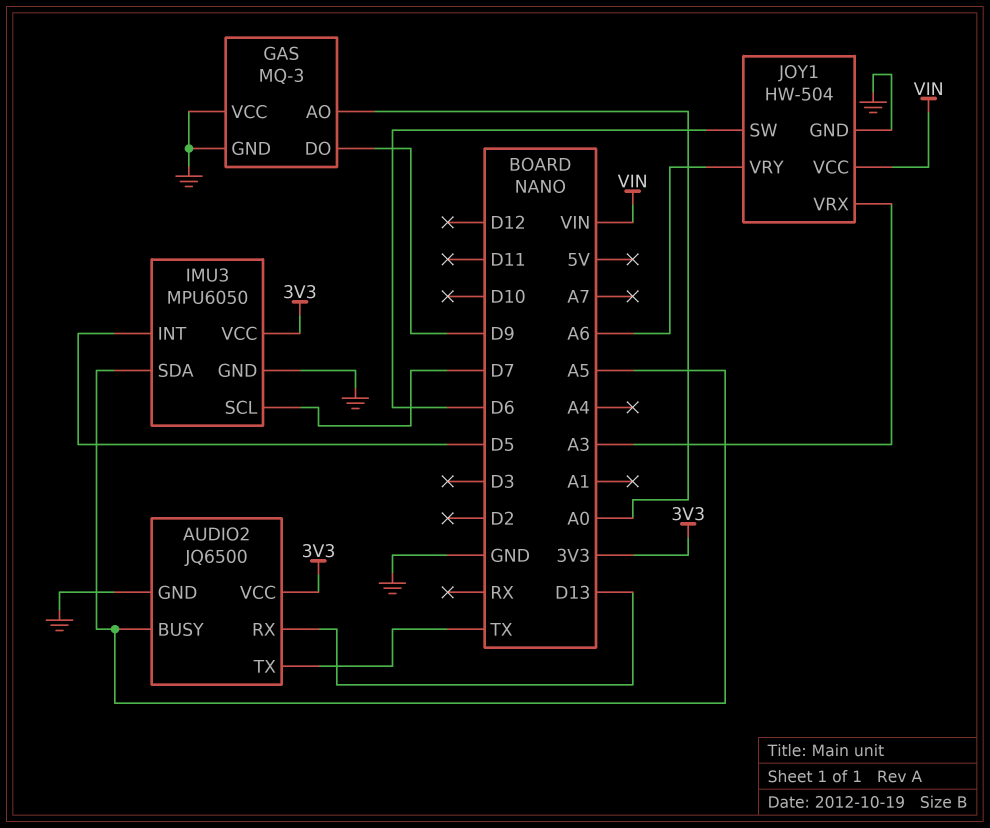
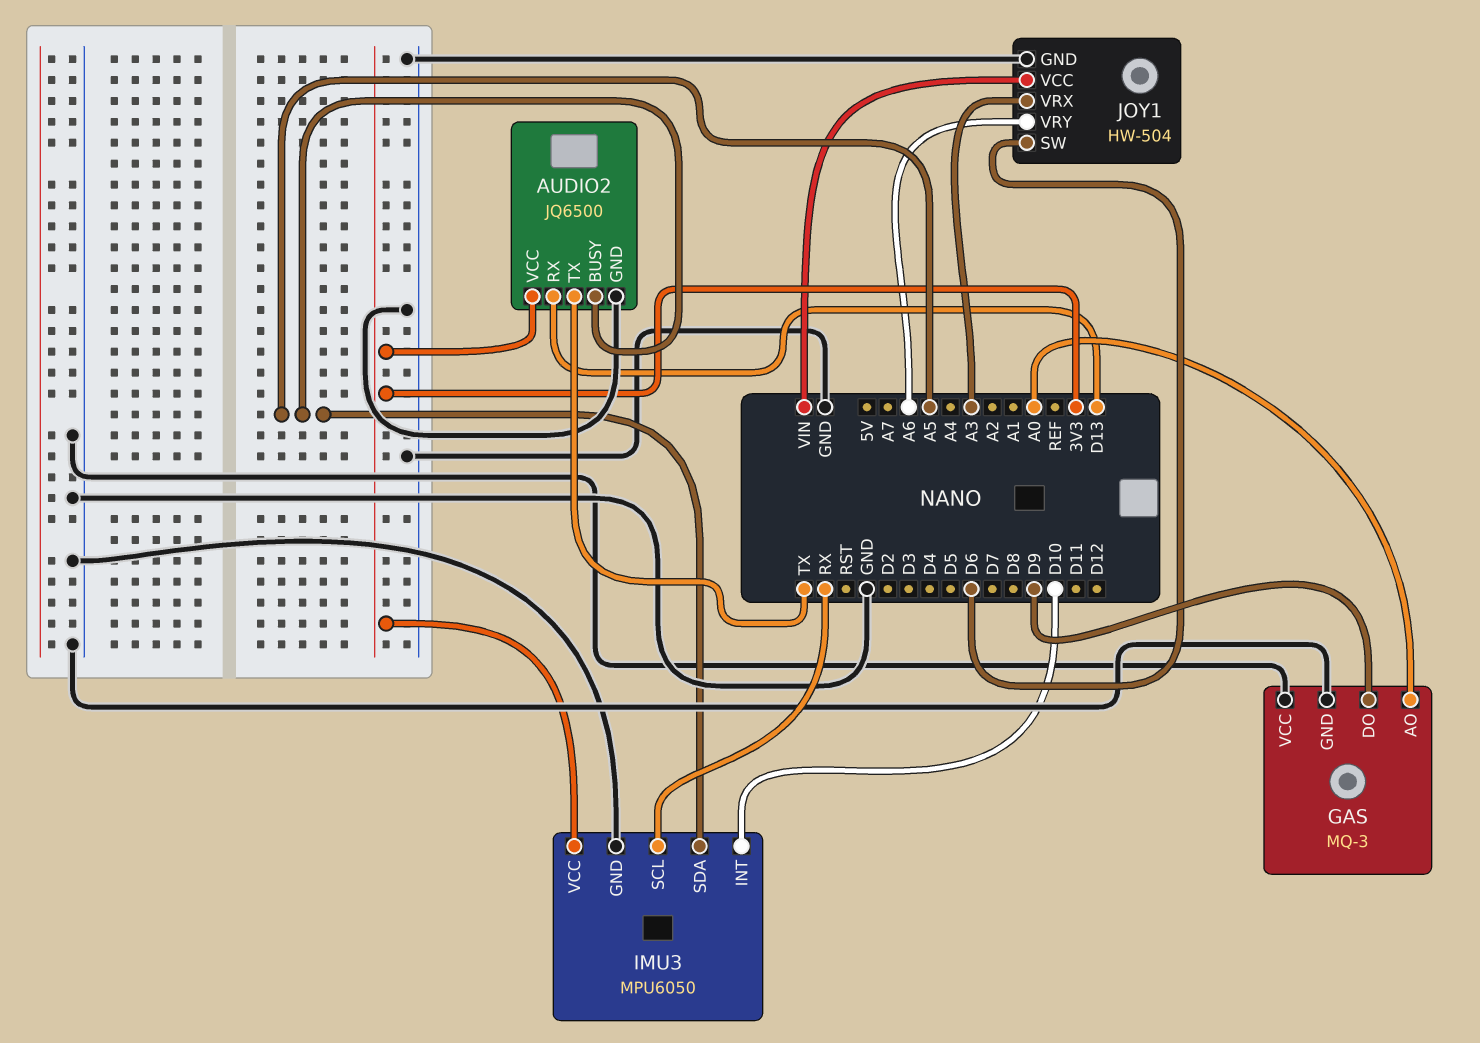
IMU3 pin INT: D5 -> D10
IMU3 pin SCL: D7 -> RX

